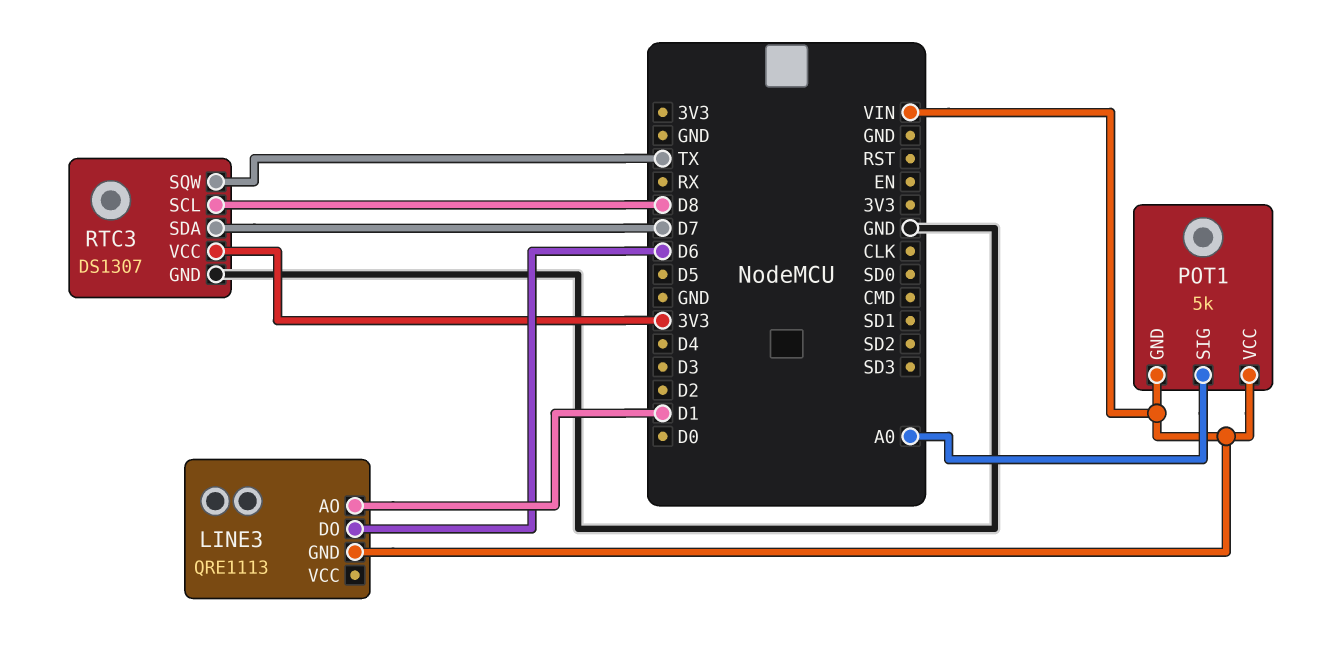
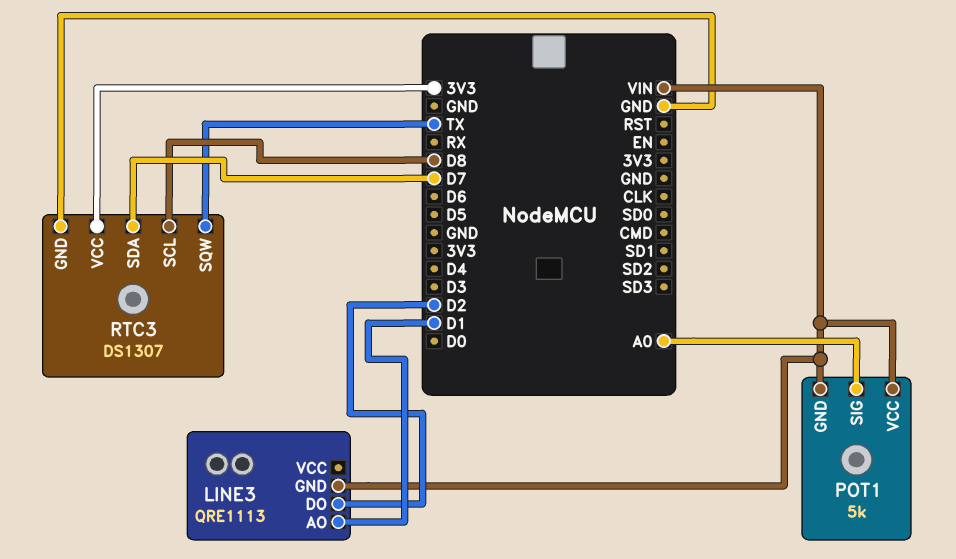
LINE3 pin DO: D6 -> D2

